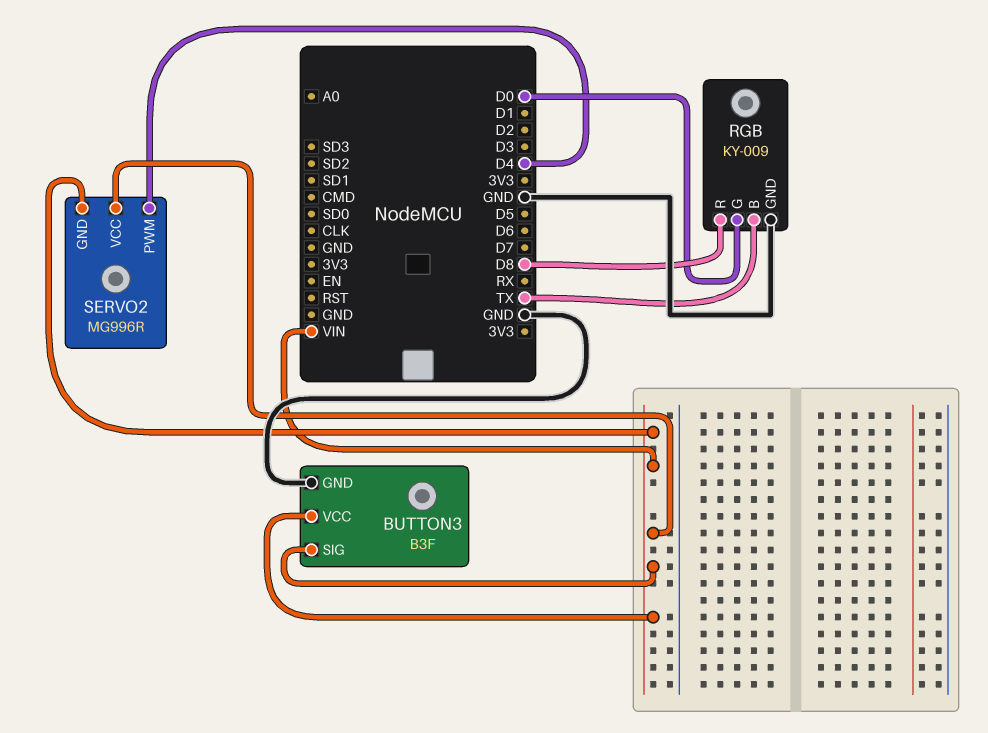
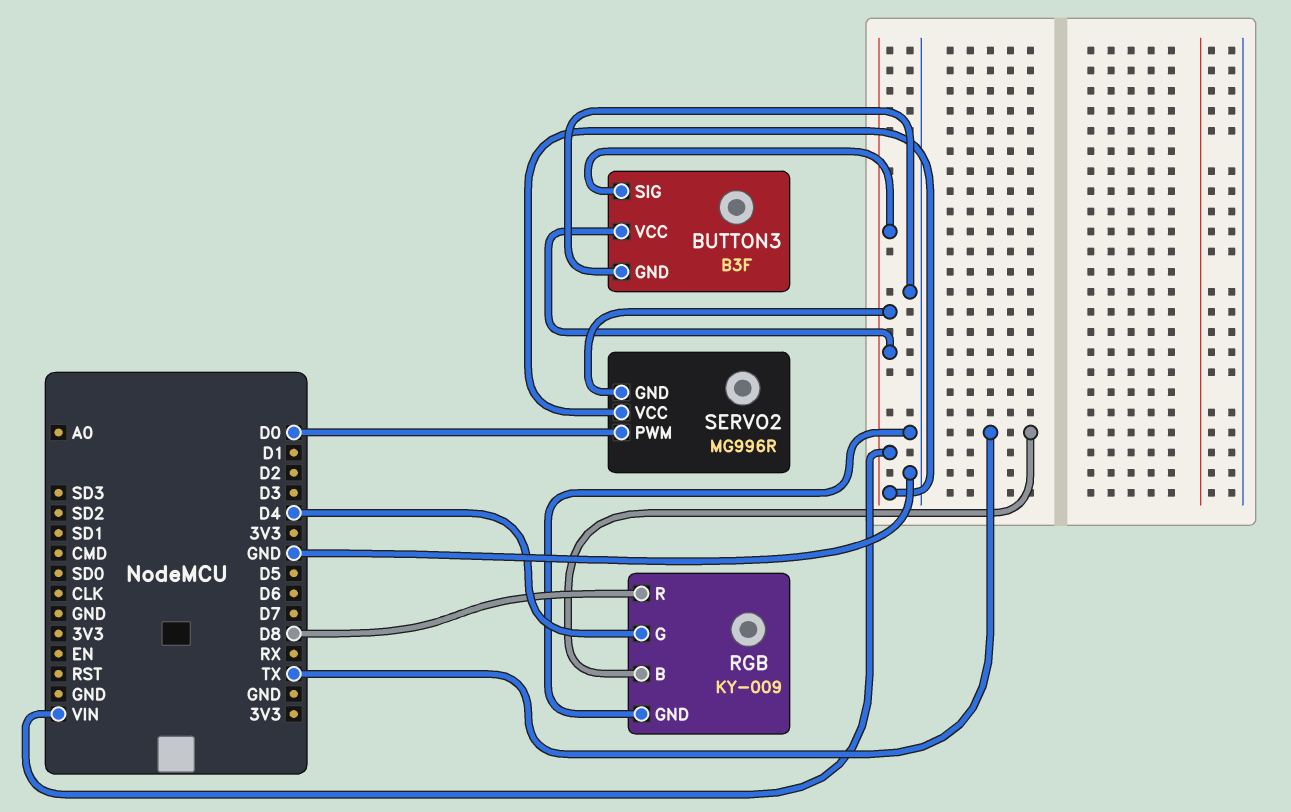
RGB pin G: D0 -> D4
SERVO2 pin PWM: D4 -> D0

